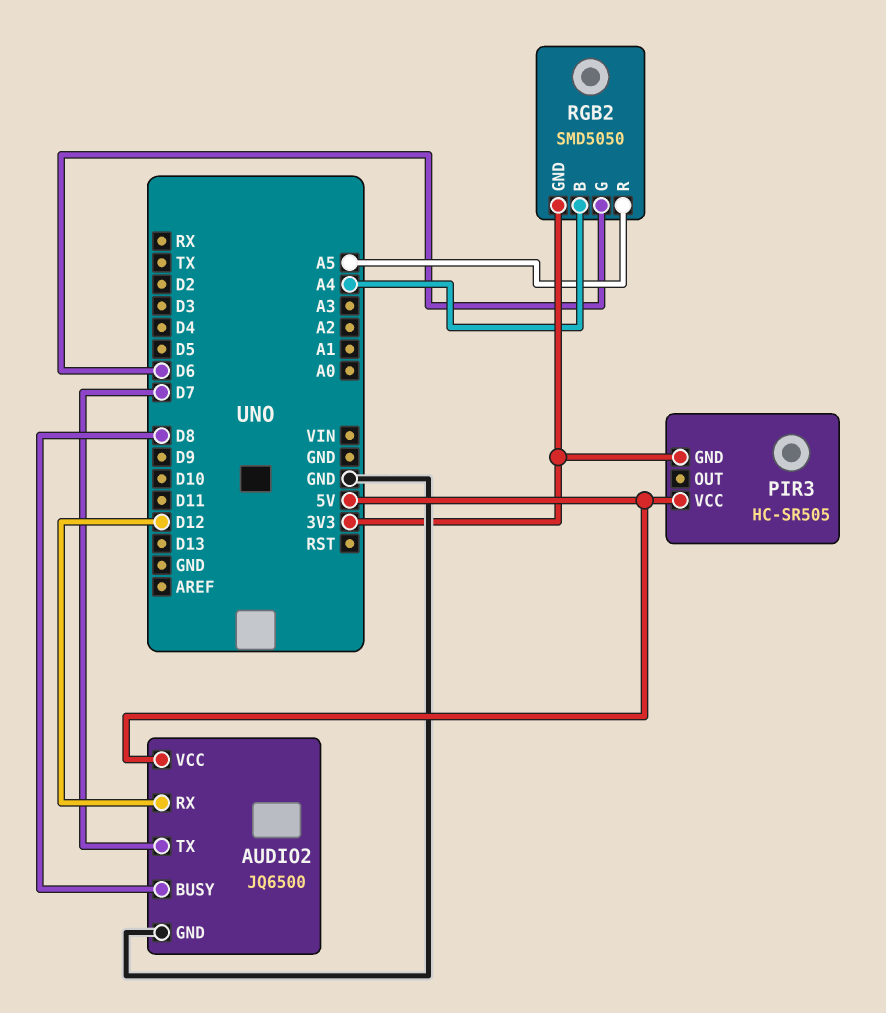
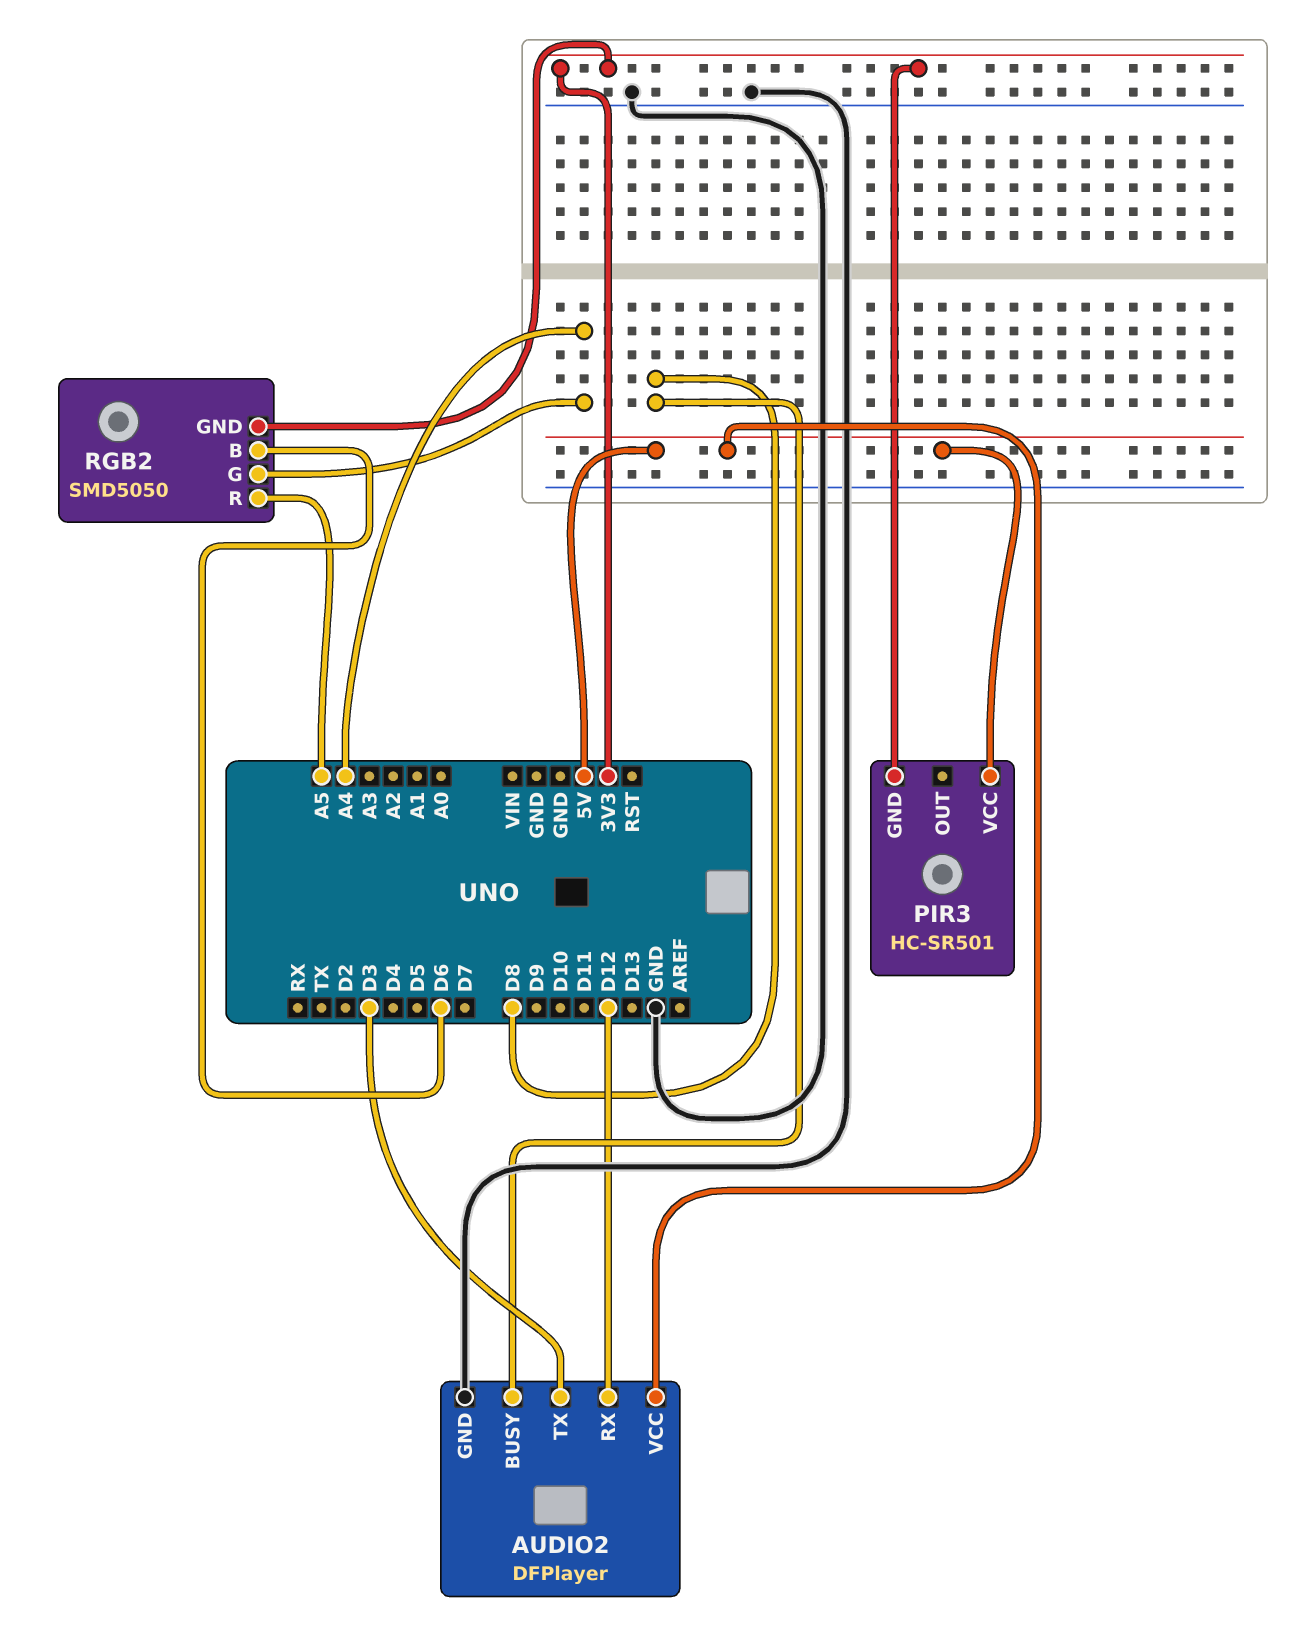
AUDIO2: JQ6500 -> DFPlayer
AUDIO2 pin TX: D7 -> D3
PIR3: HC-SR505 -> HC-SR501
RGB2 pin B: A4 -> D6
RGB2 pin G: D6 -> A4

